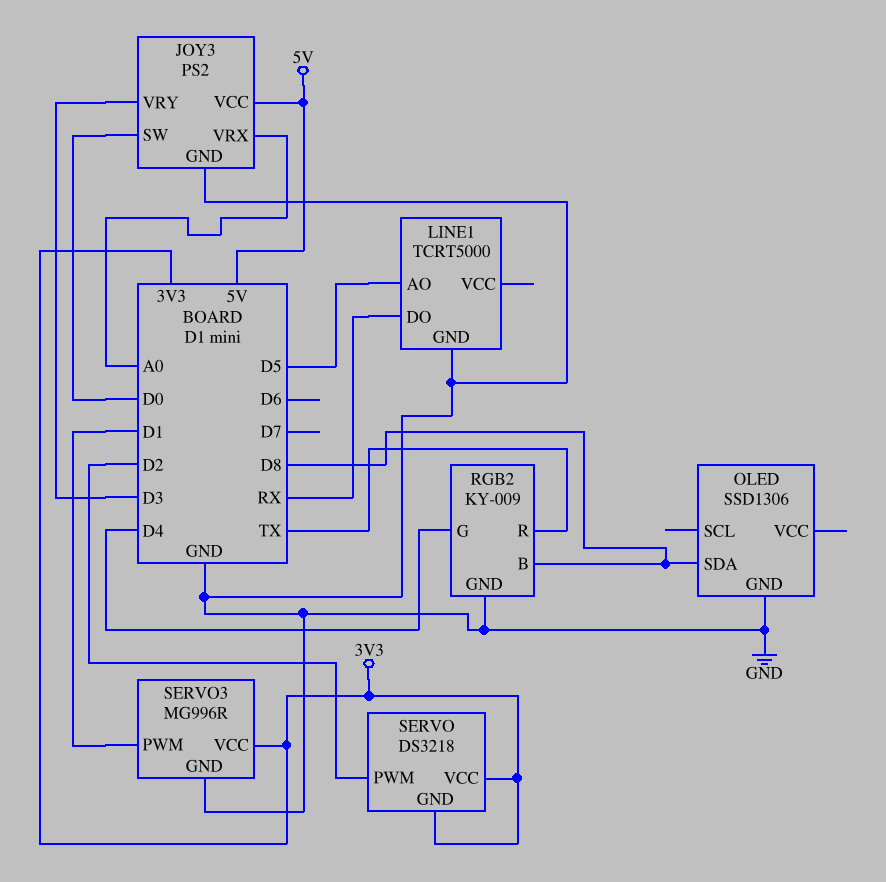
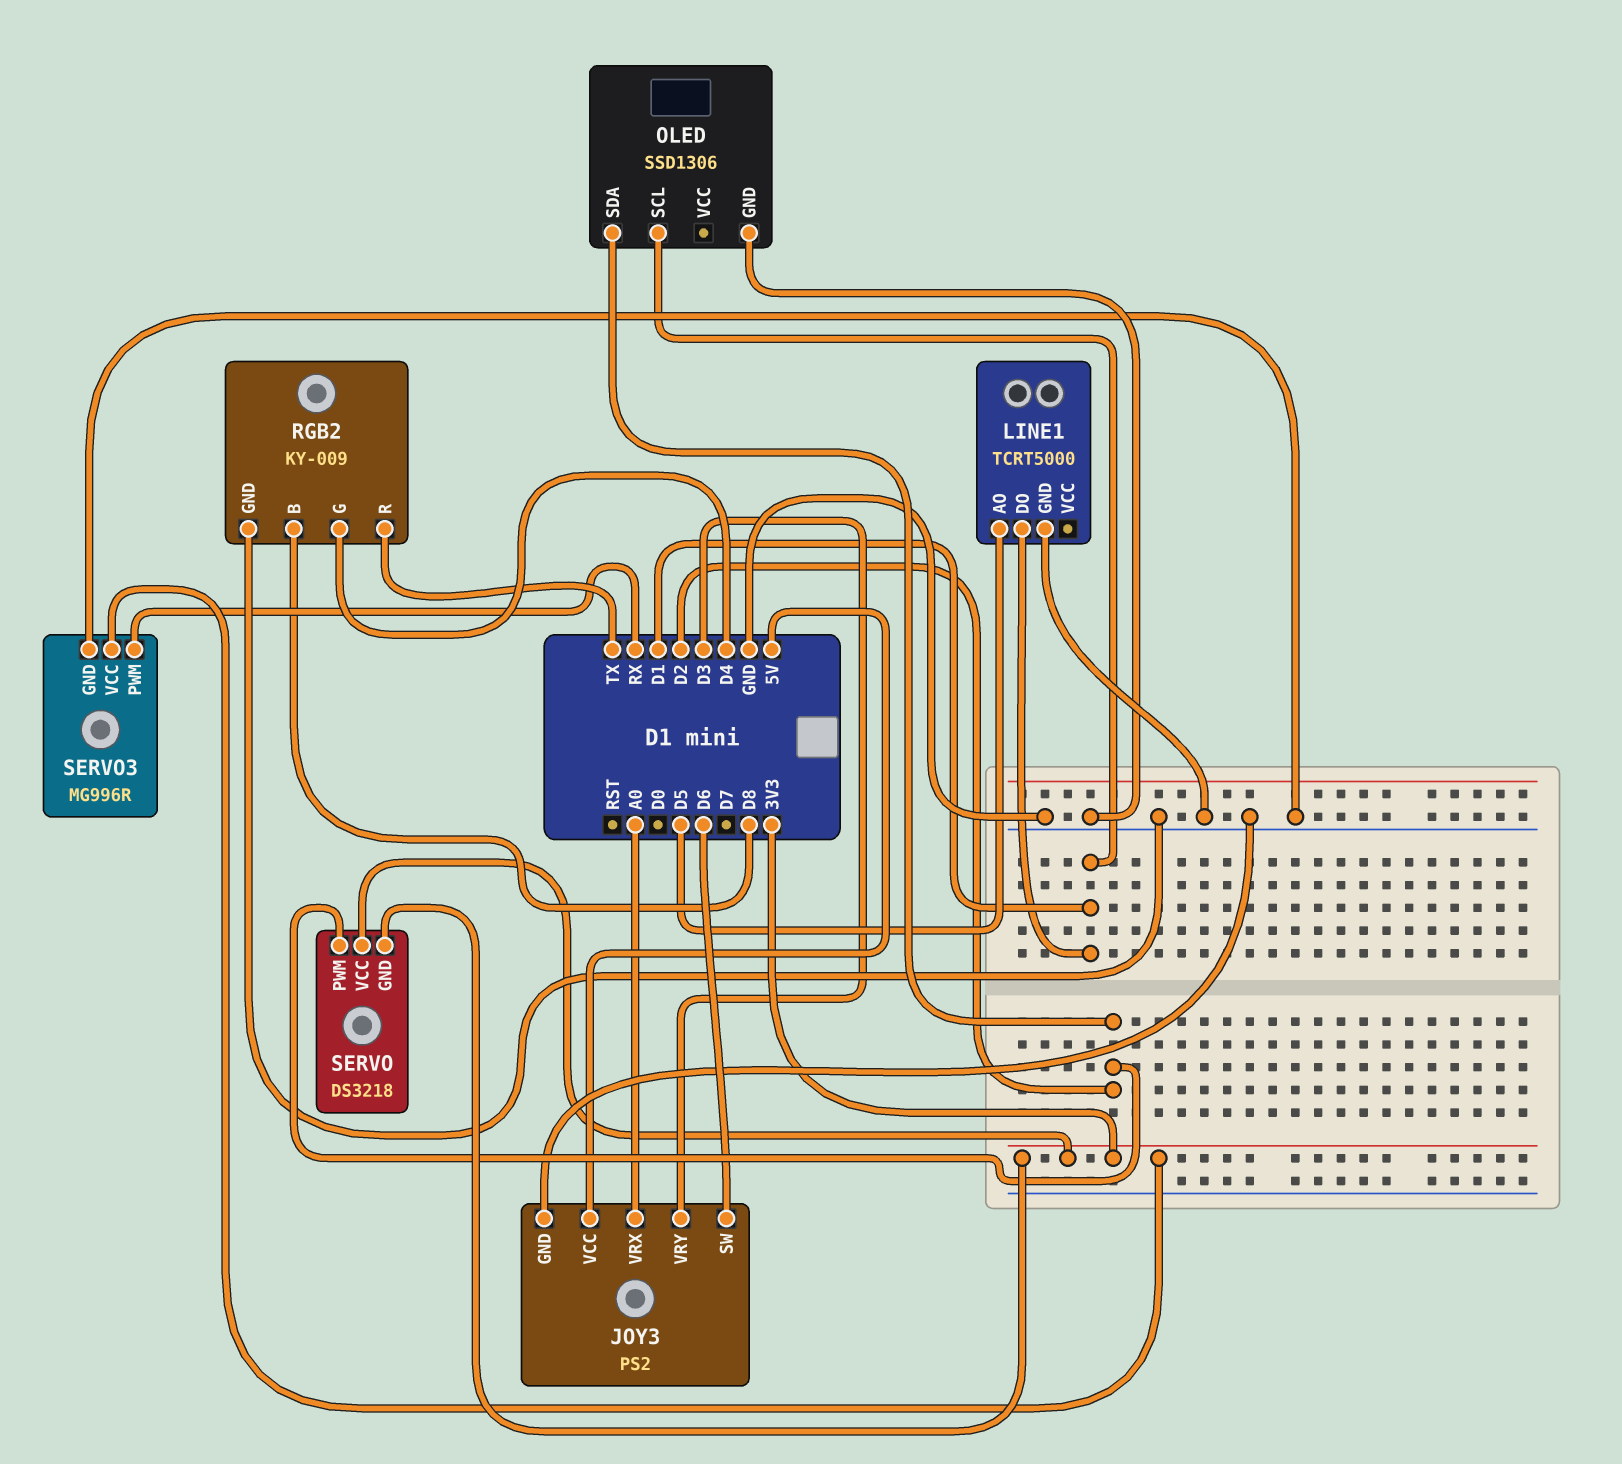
JOY3 pin SW: D0 -> D6
LINE1 pin DO: RX -> D1
OLED pin SCL: none -> D1
OLED pin SDA: D8 -> D2
SERVO3 pin PWM: D1 -> RX

